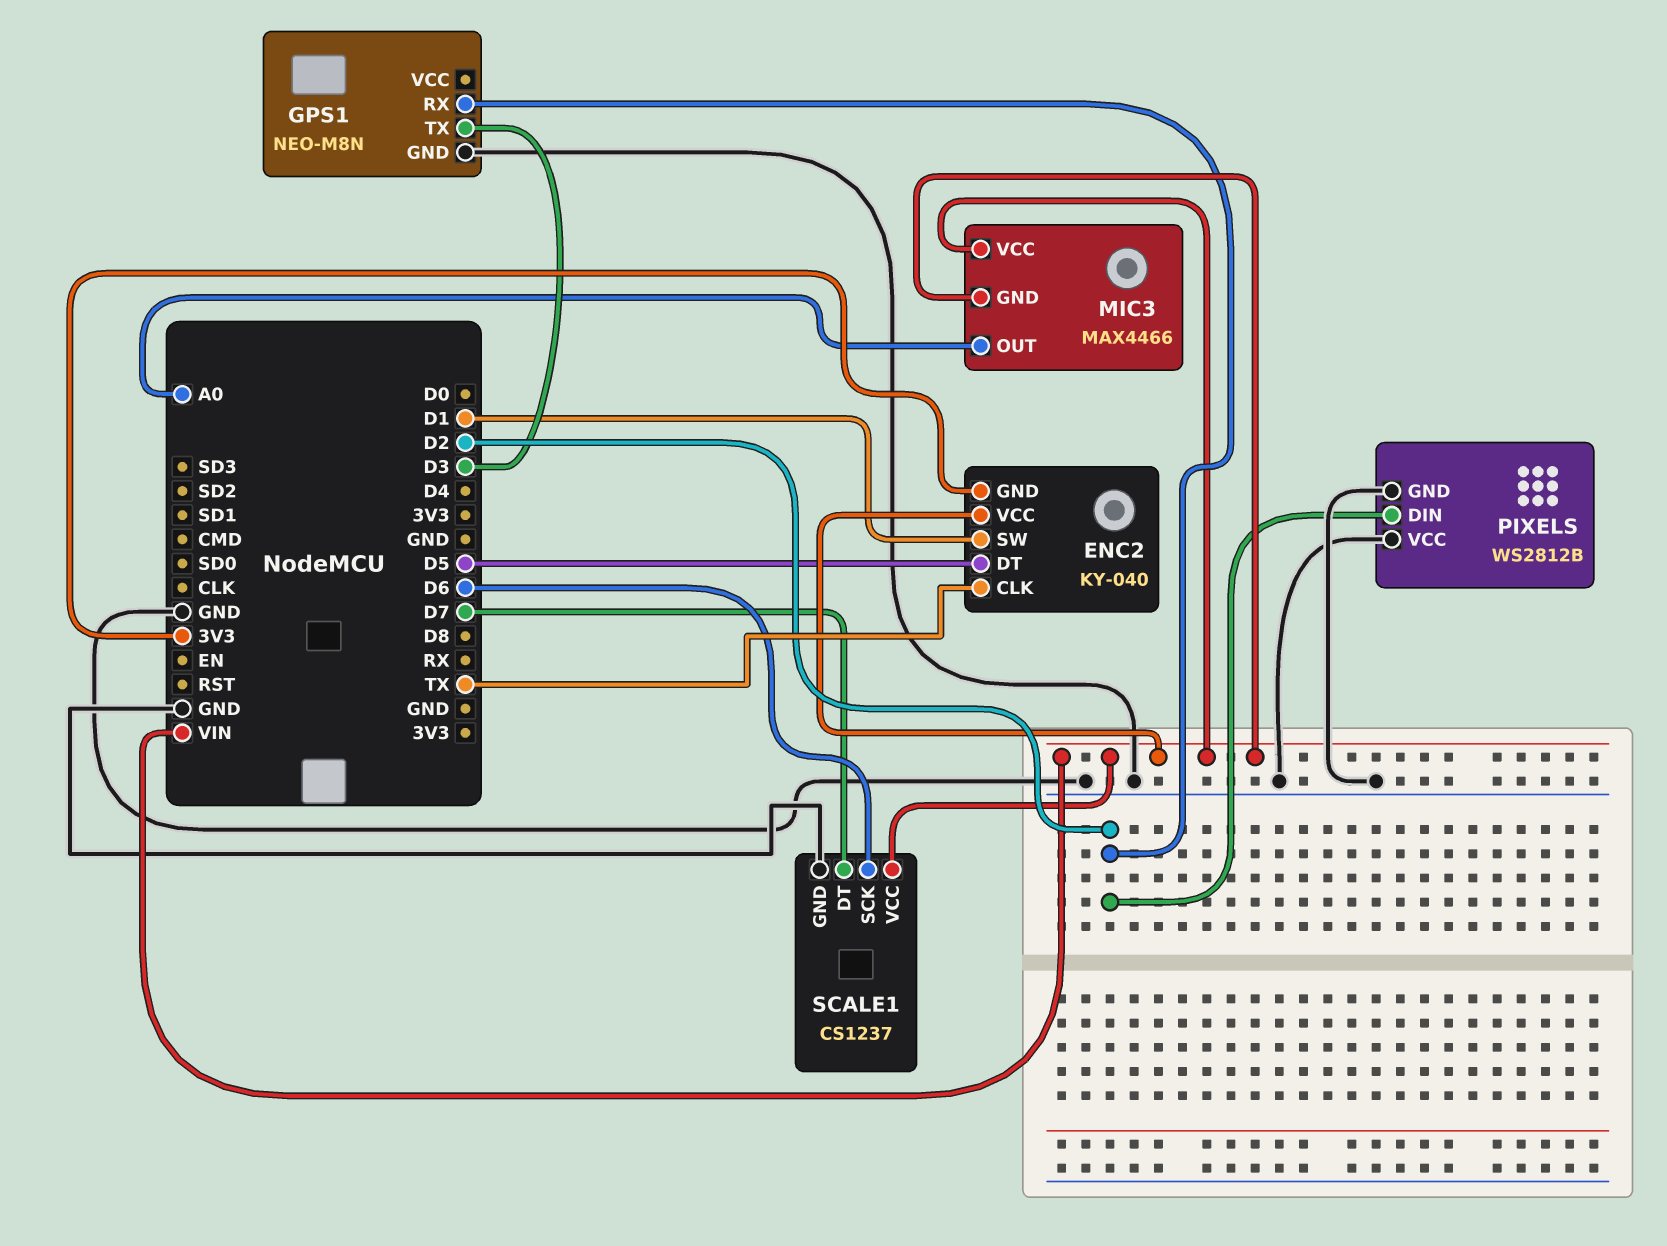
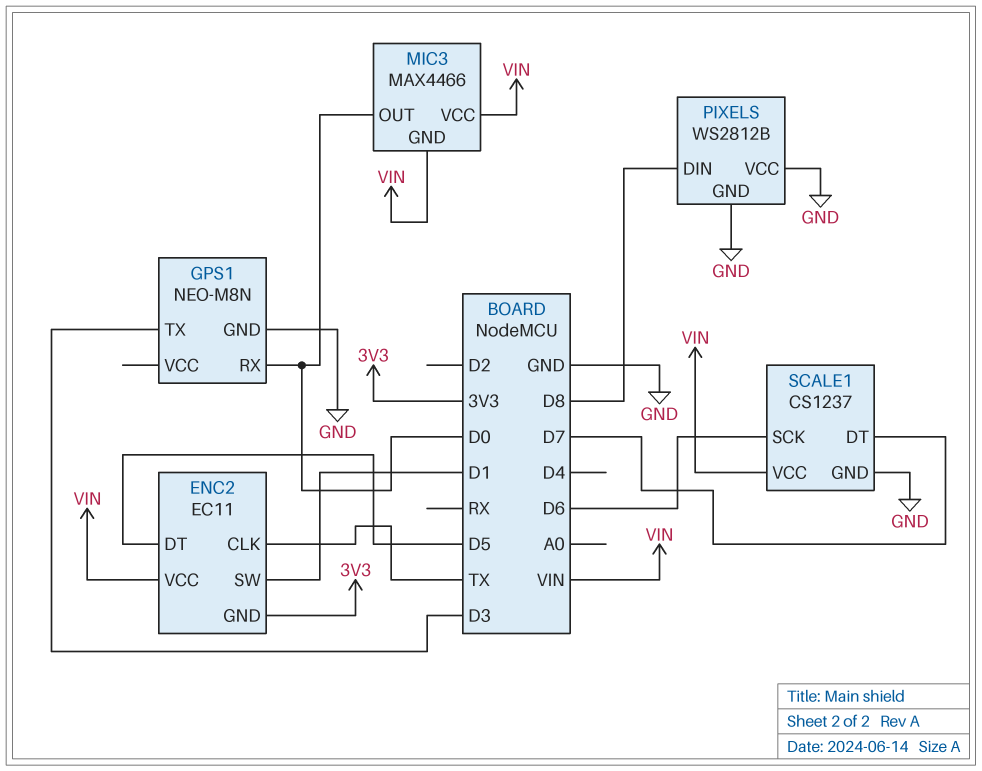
ENC2: KY-040 -> EC11
GPS1 pin RX: D2 -> D0
MIC3 pin OUT: A0 -> D0
PIXELS pin DIN: D2 -> D8

